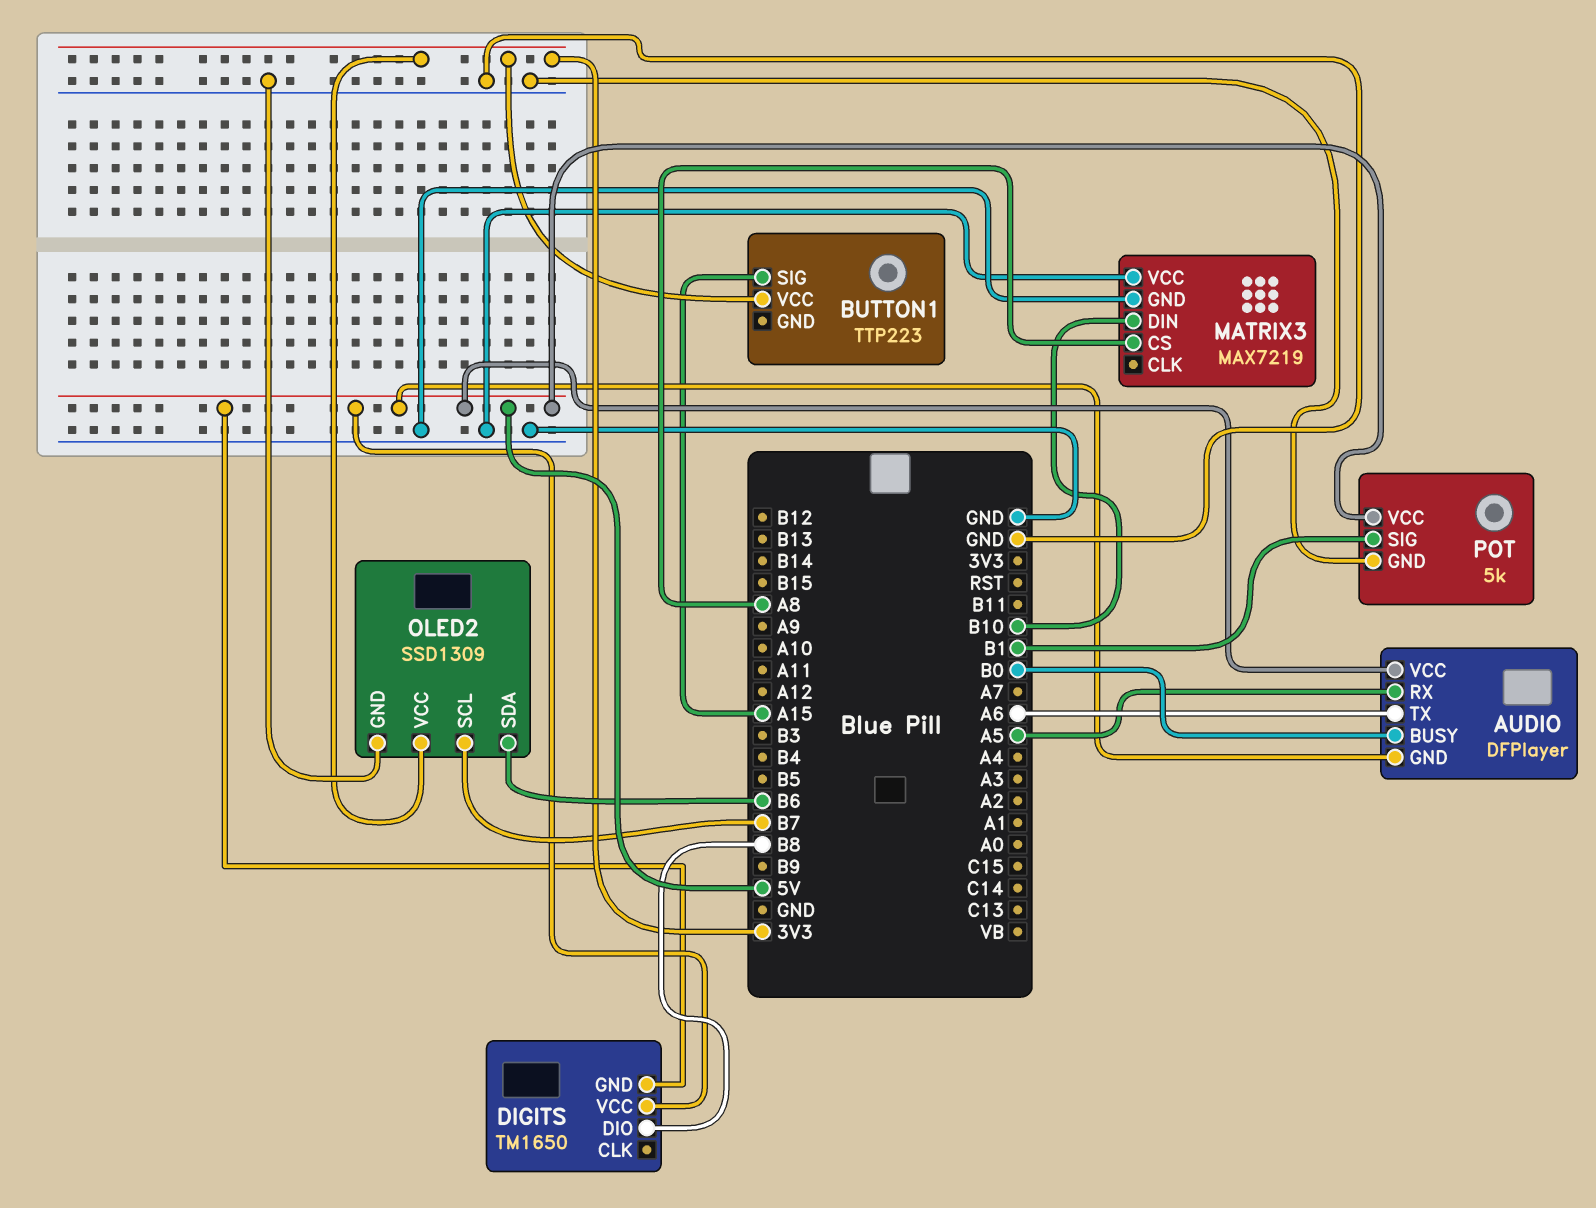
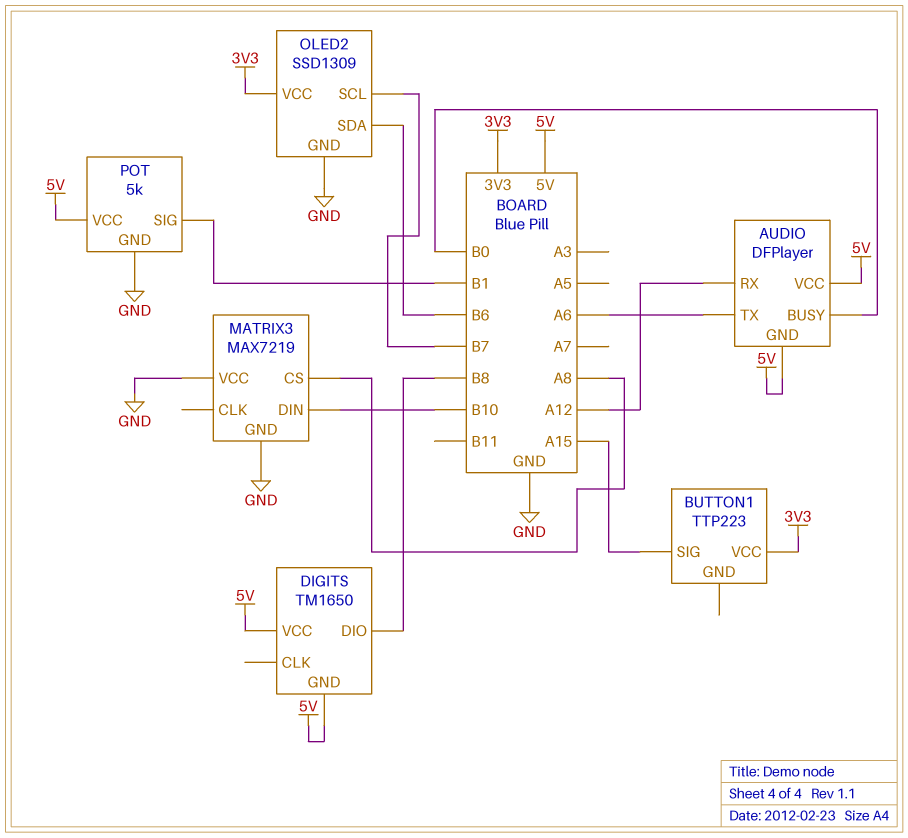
AUDIO pin RX: A5 -> A12

